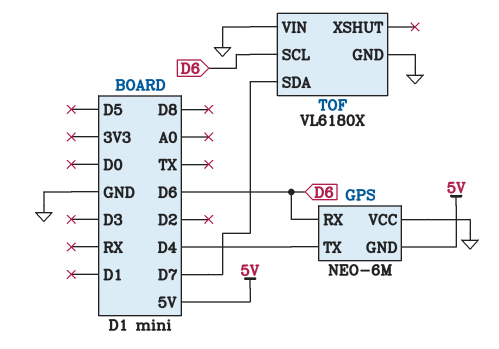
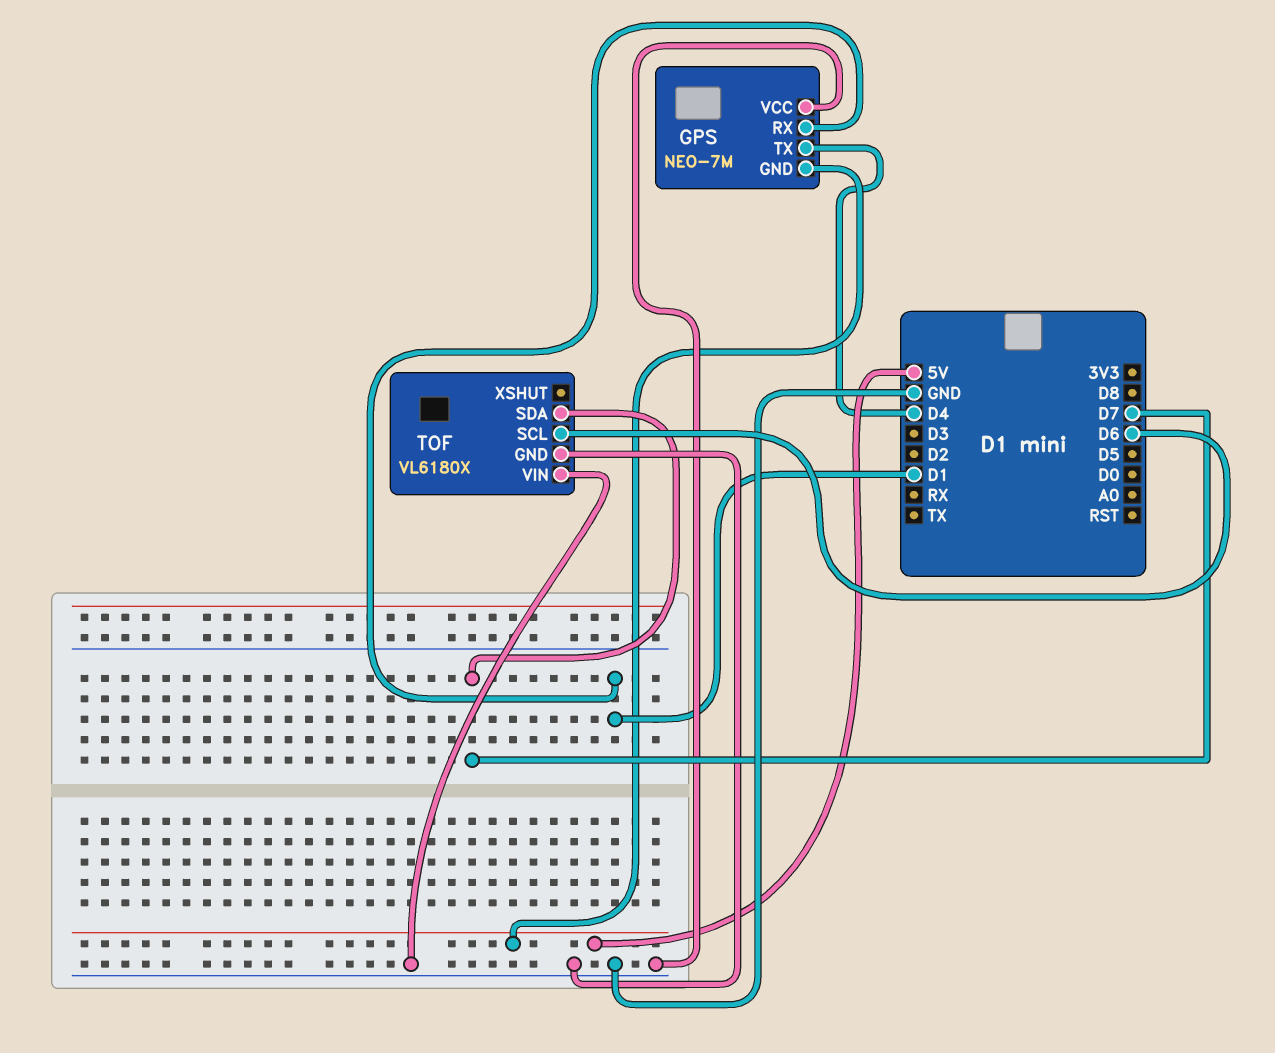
GPS: NEO-6M -> NEO-7M
GPS pin RX: D6 -> D1

